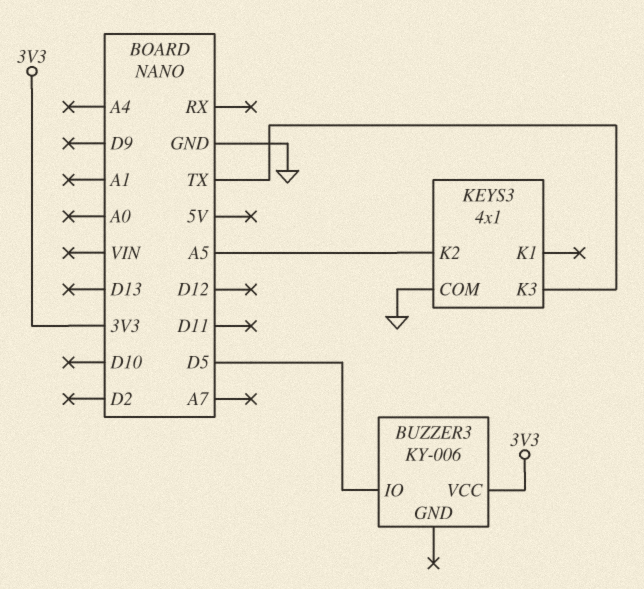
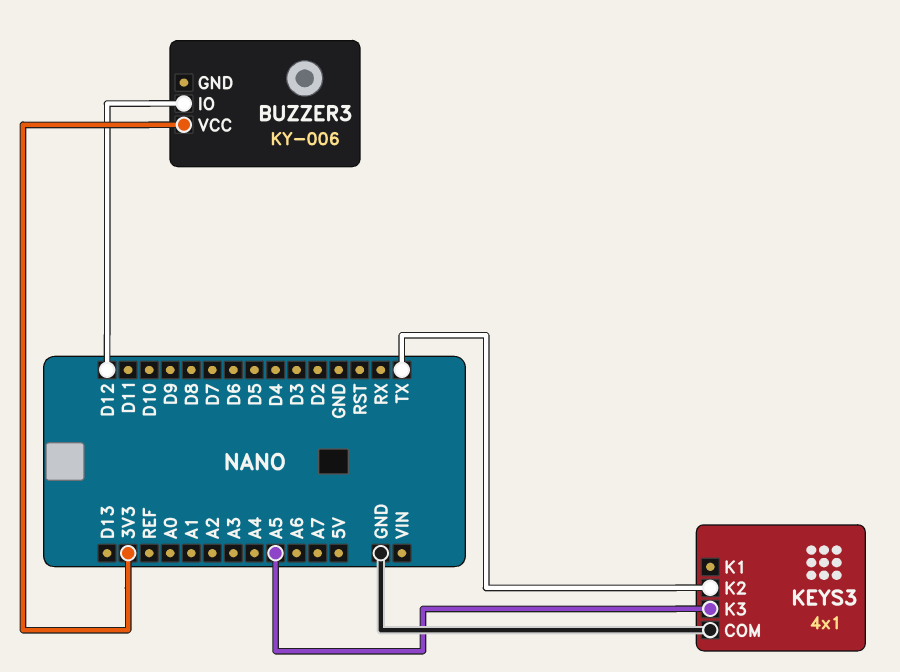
BUZZER3 pin IO: D5 -> D12
KEYS3 pin K2: A5 -> TX
KEYS3 pin K3: TX -> A5

